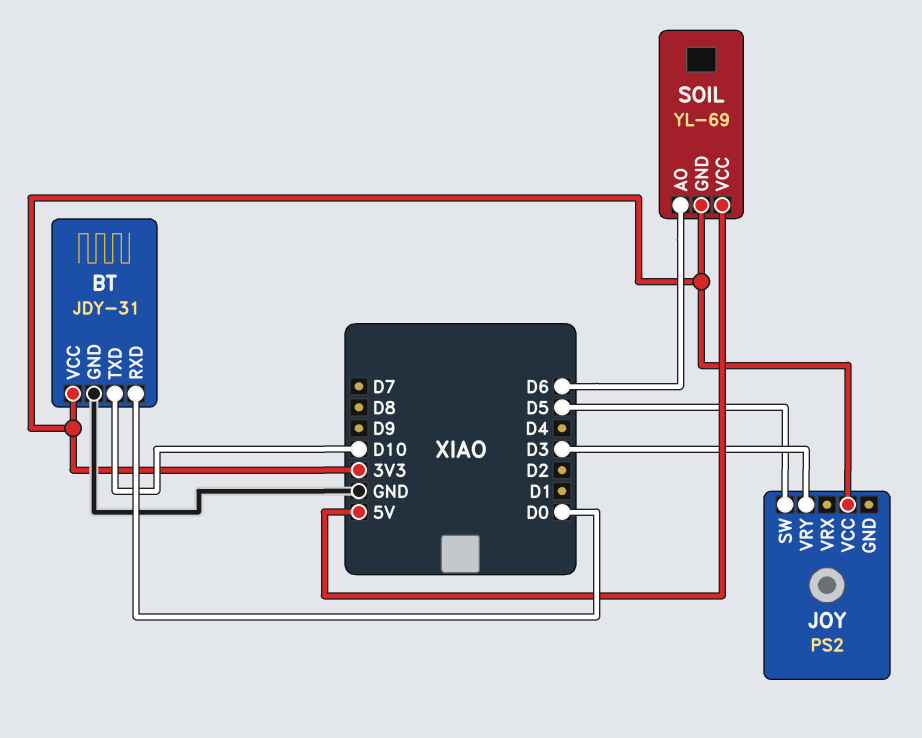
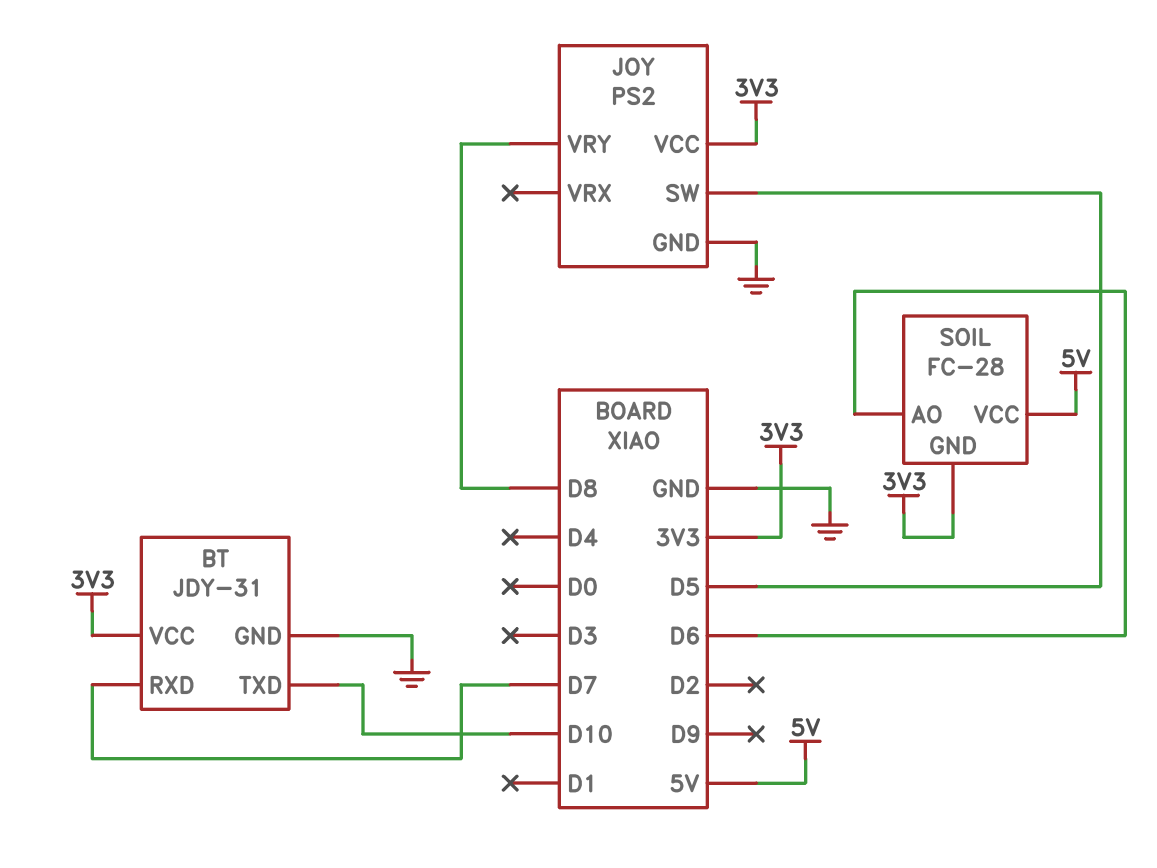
BT pin RXD: D0 -> D7
JOY pin GND: none -> GND
JOY pin VRY: D3 -> D8
SOIL: YL-69 -> FC-28

